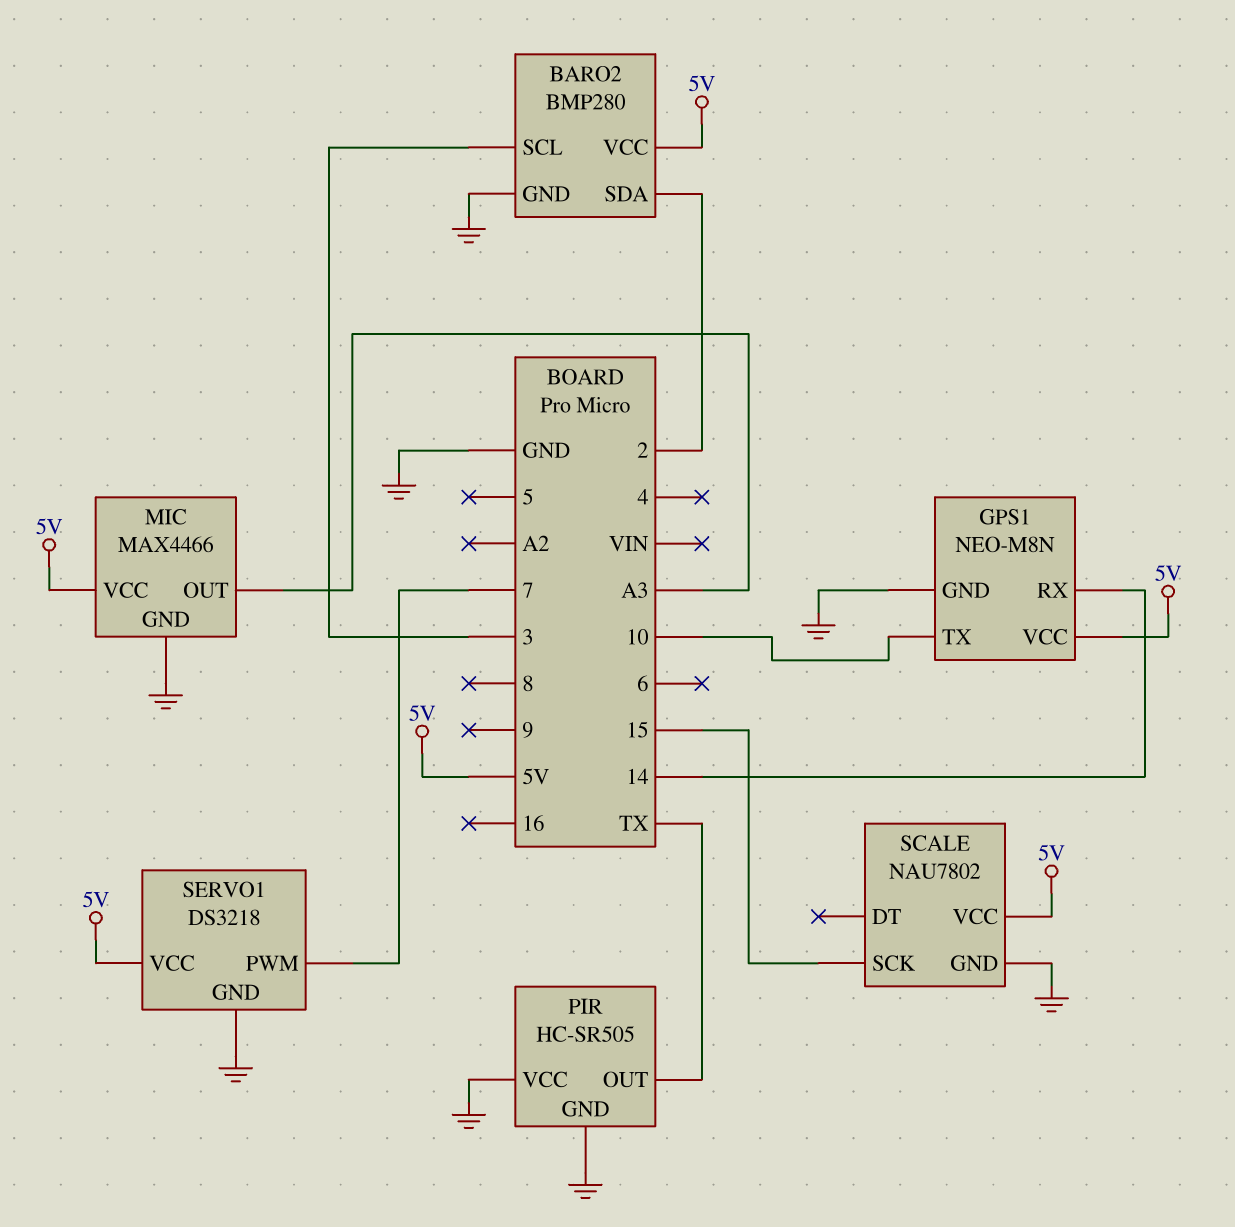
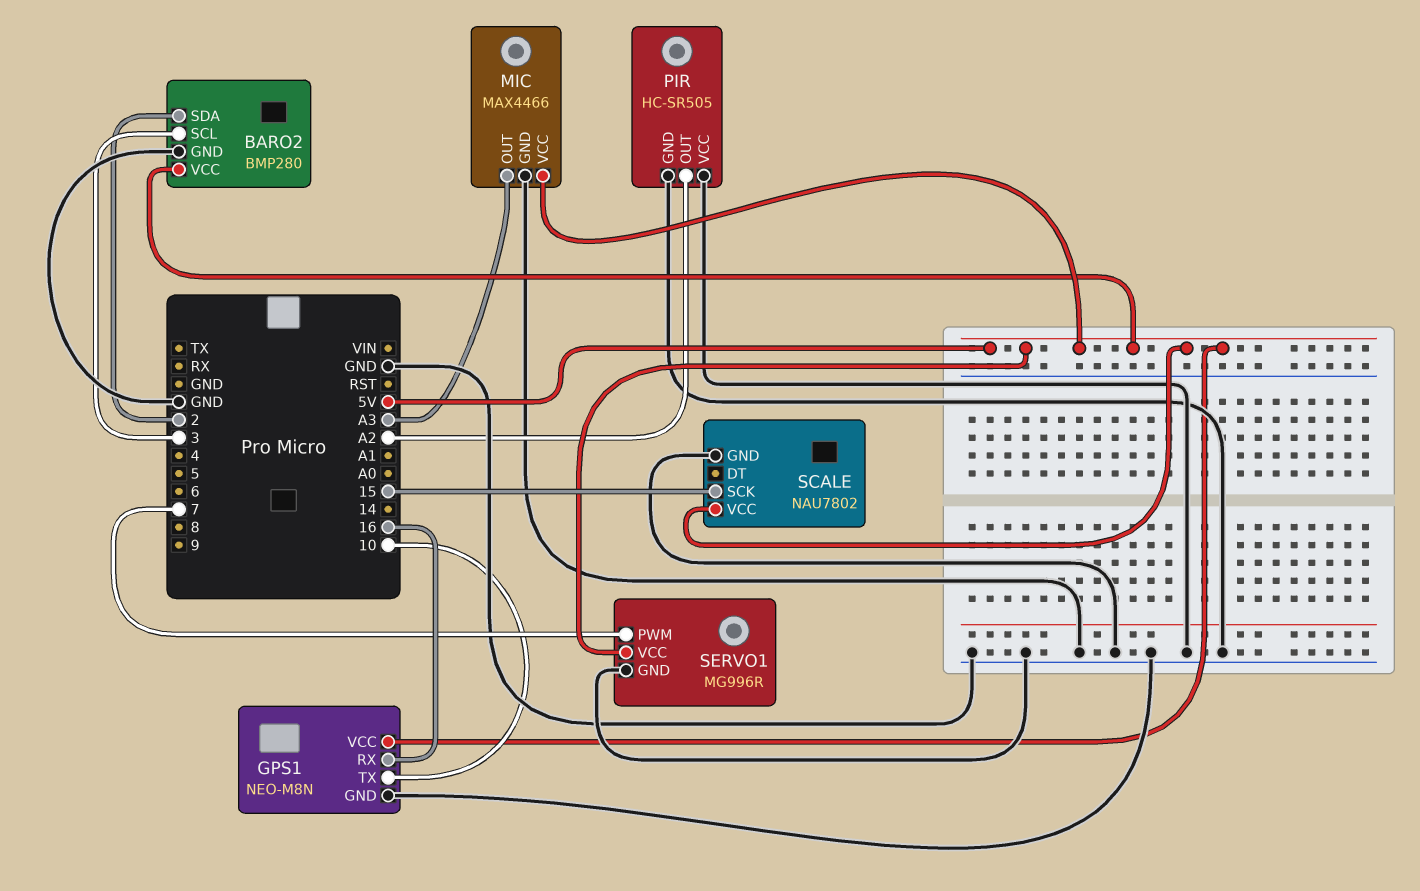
GPS1 pin RX: 14 -> 16
PIR pin OUT: TX -> A2
SERVO1: DS3218 -> MG996R

